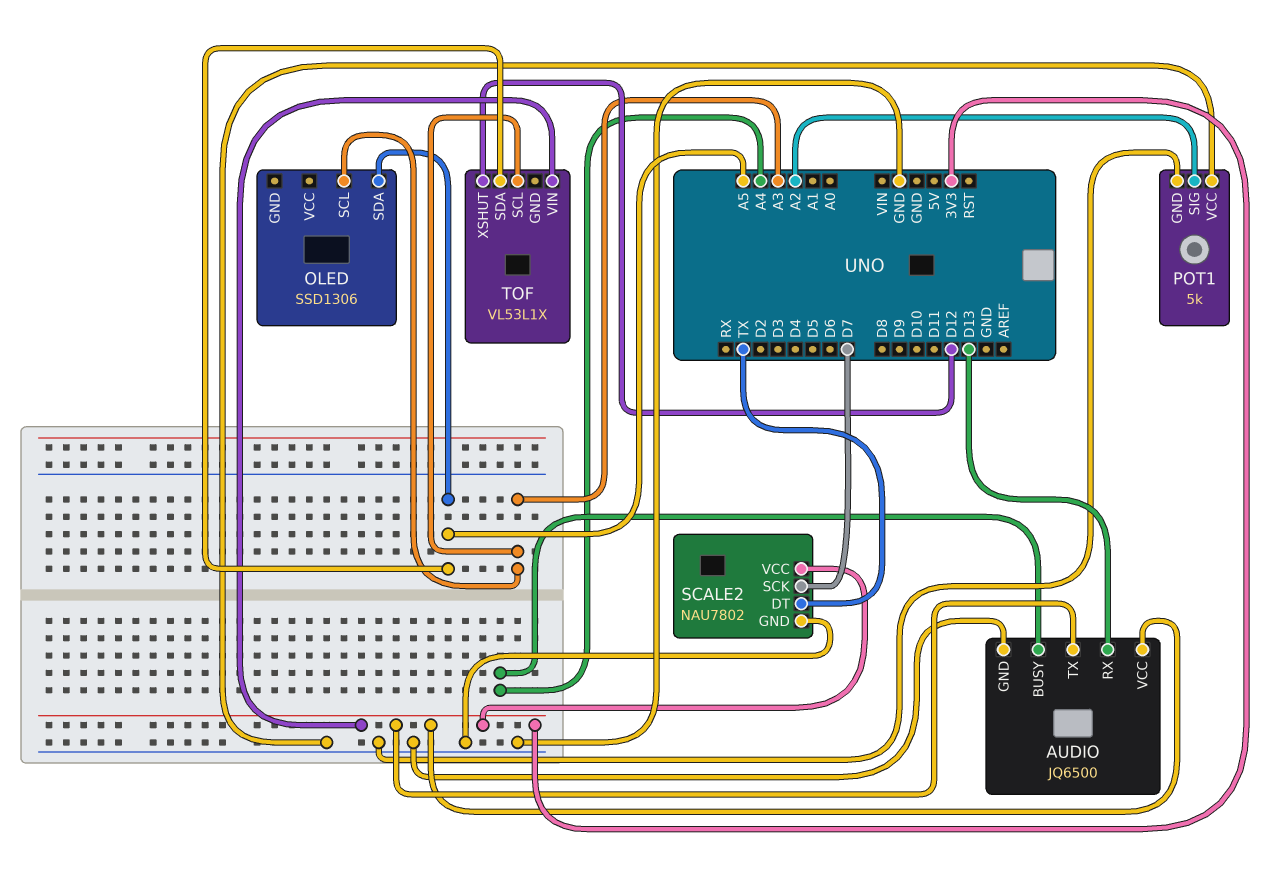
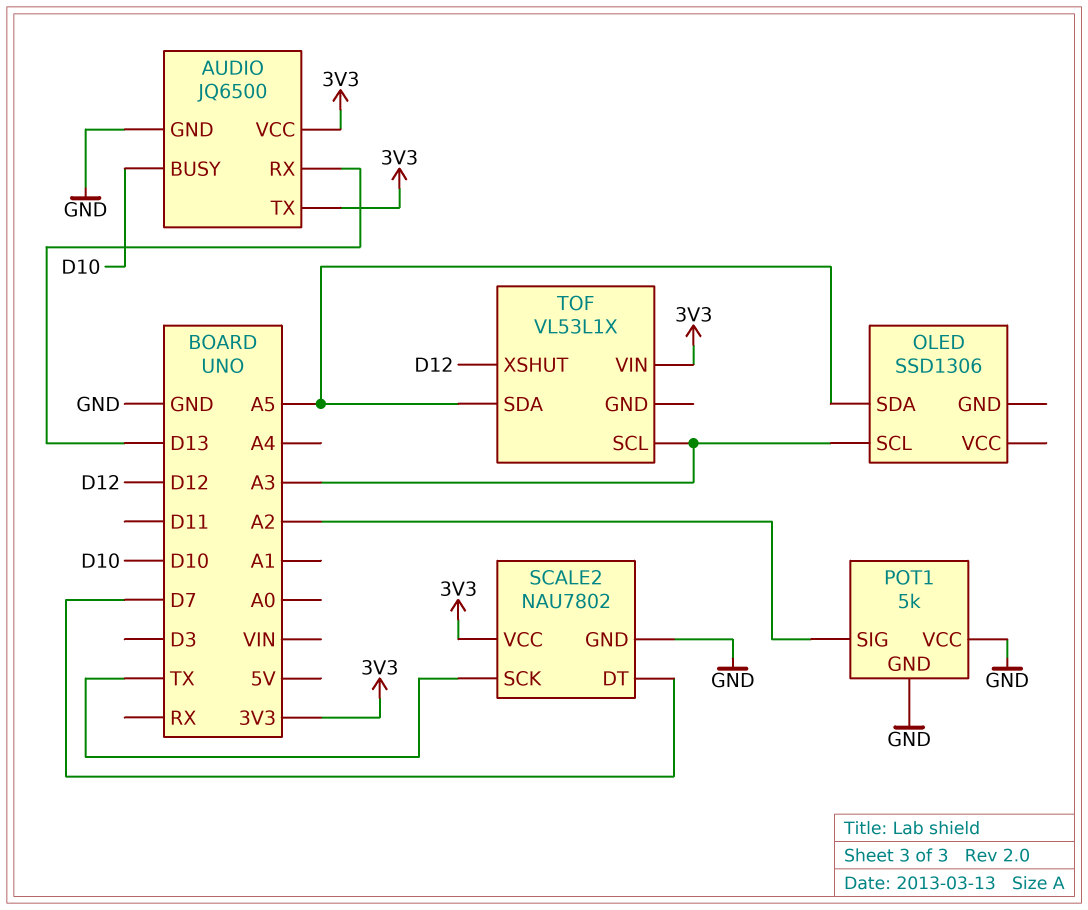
AUDIO pin BUSY: A4 -> D10
SCALE2 pin DT: TX -> D7
SCALE2 pin SCK: D7 -> TX

